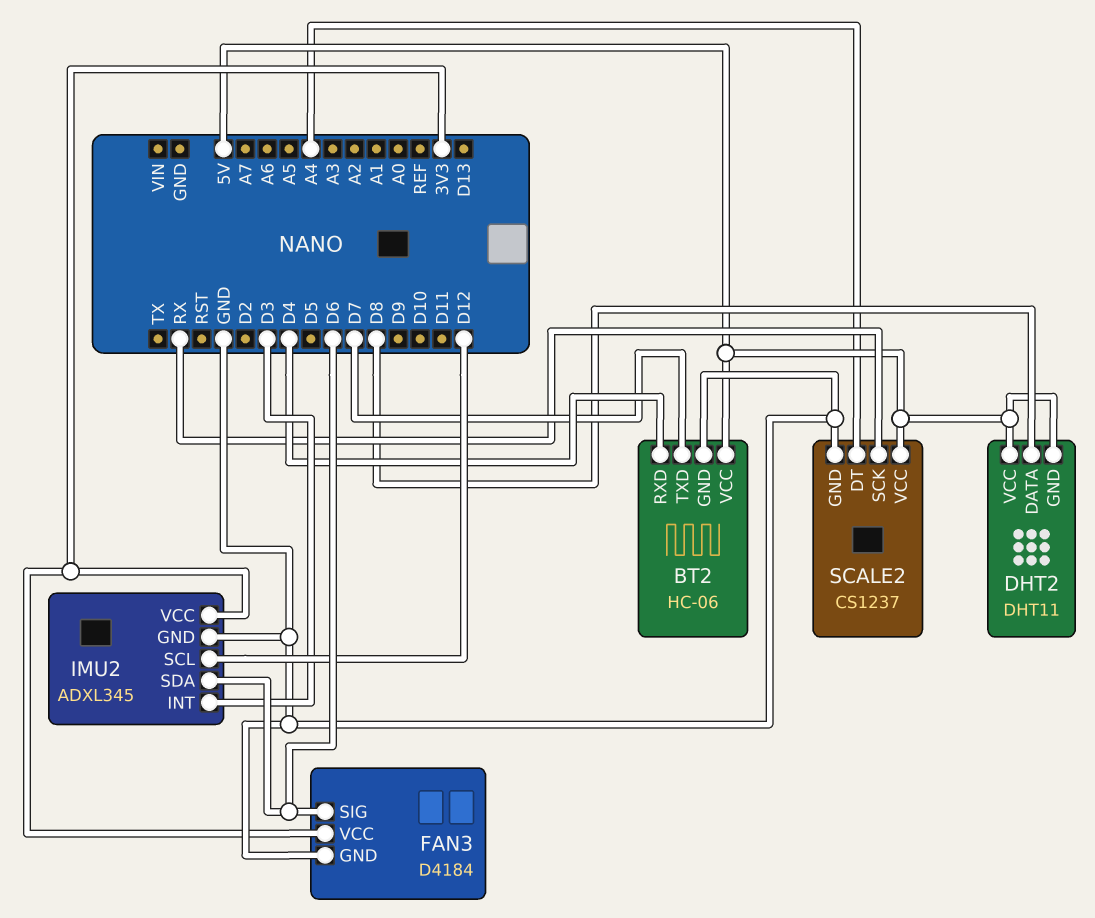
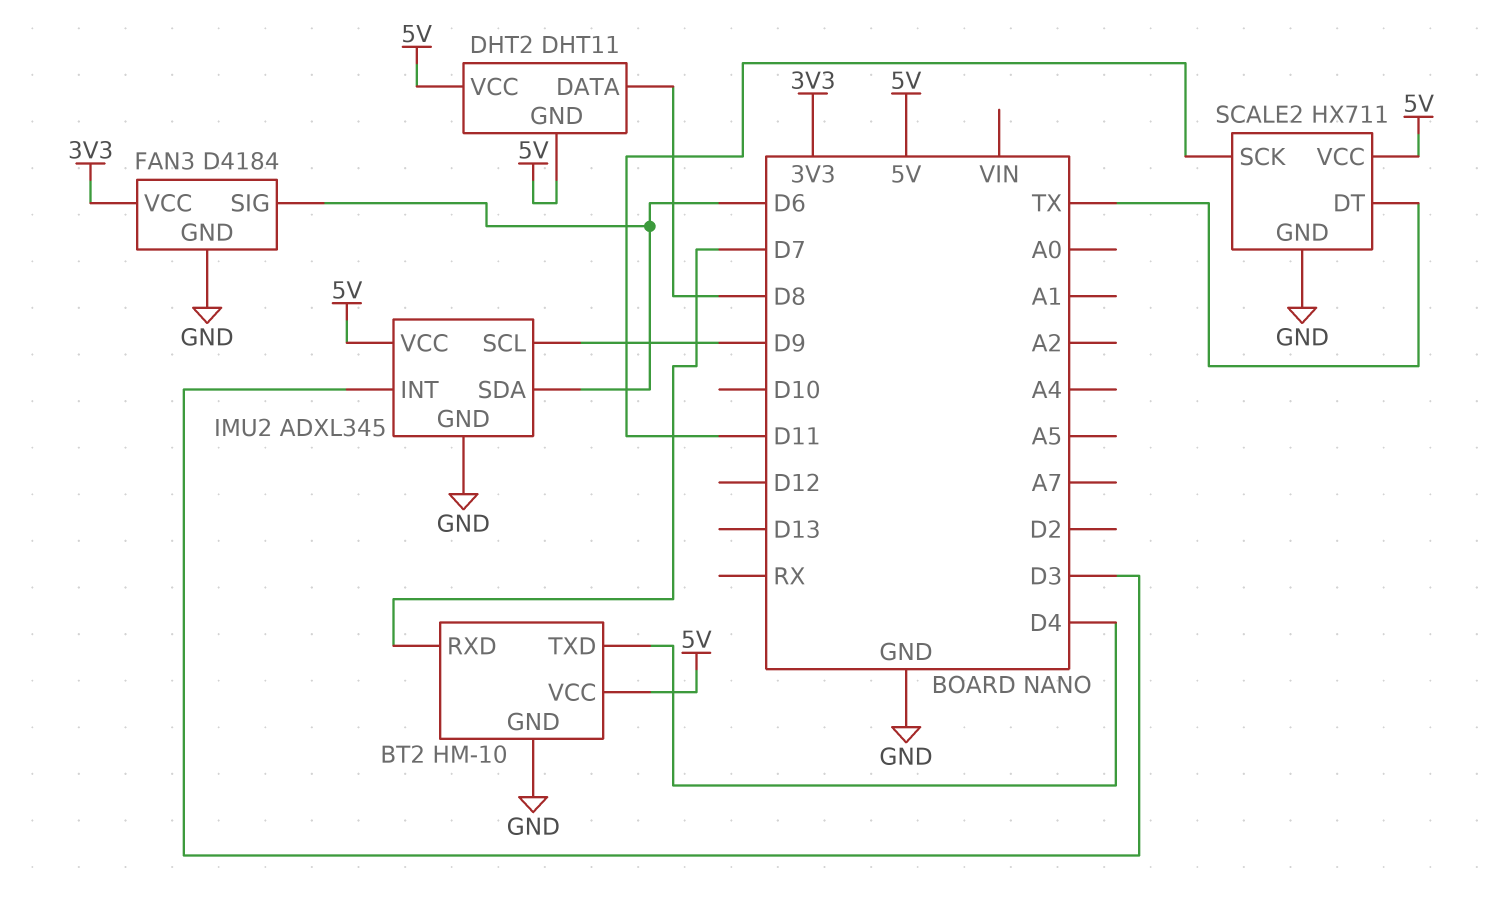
BT2: HC-06 -> HM-10
BT2 pin RXD: D4 -> D7
BT2 pin TXD: D7 -> D4
IMU2 pin SCL: D12 -> D9
IMU2 pin VCC: 3V3 -> 5V
SCALE2: CS1237 -> HX711
SCALE2 pin DT: A4 -> TX
SCALE2 pin SCK: RX -> D11

